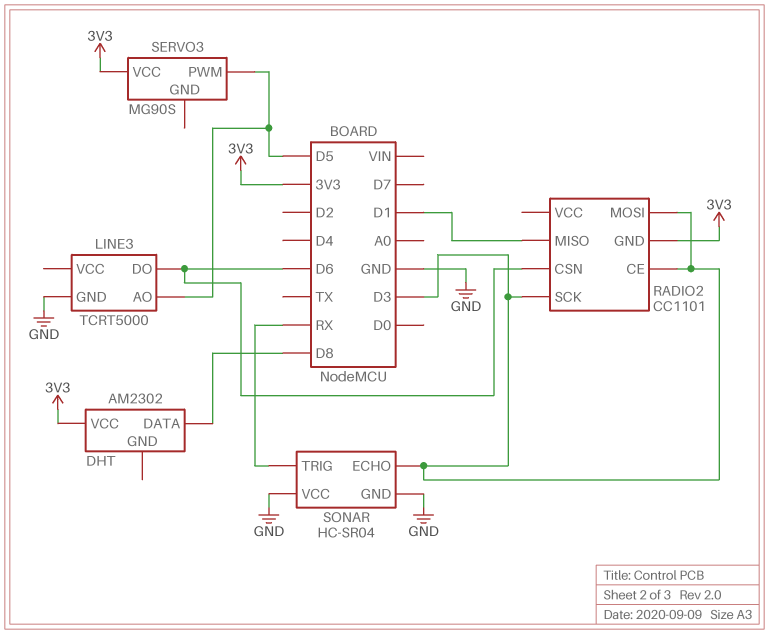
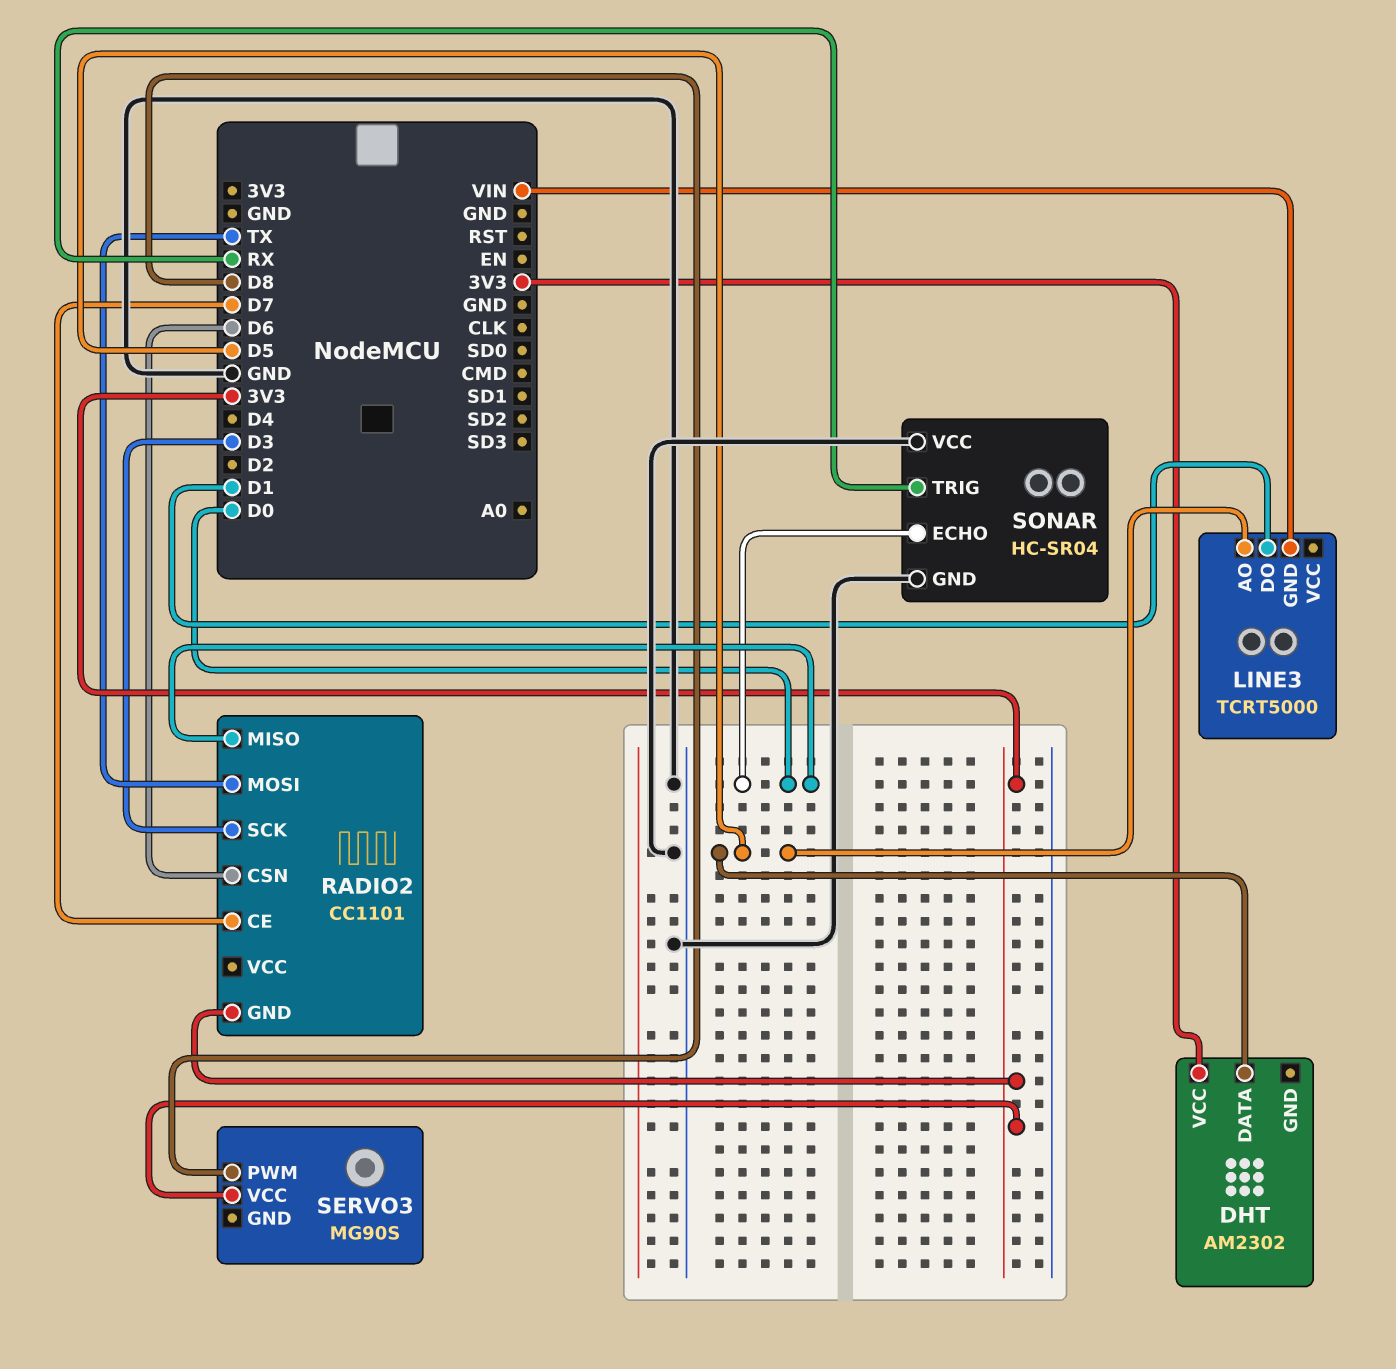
DHT pin DATA: D8 -> D5
LINE3 pin DO: D6 -> D1
LINE3 pin GND: GND -> VIN
RADIO2 pin CE: D3 -> D7
RADIO2 pin MISO: D1 -> D0
RADIO2 pin MOSI: D3 -> TX
SERVO3 pin PWM: D5 -> D8
SONAR pin ECHO: D3 -> D0

